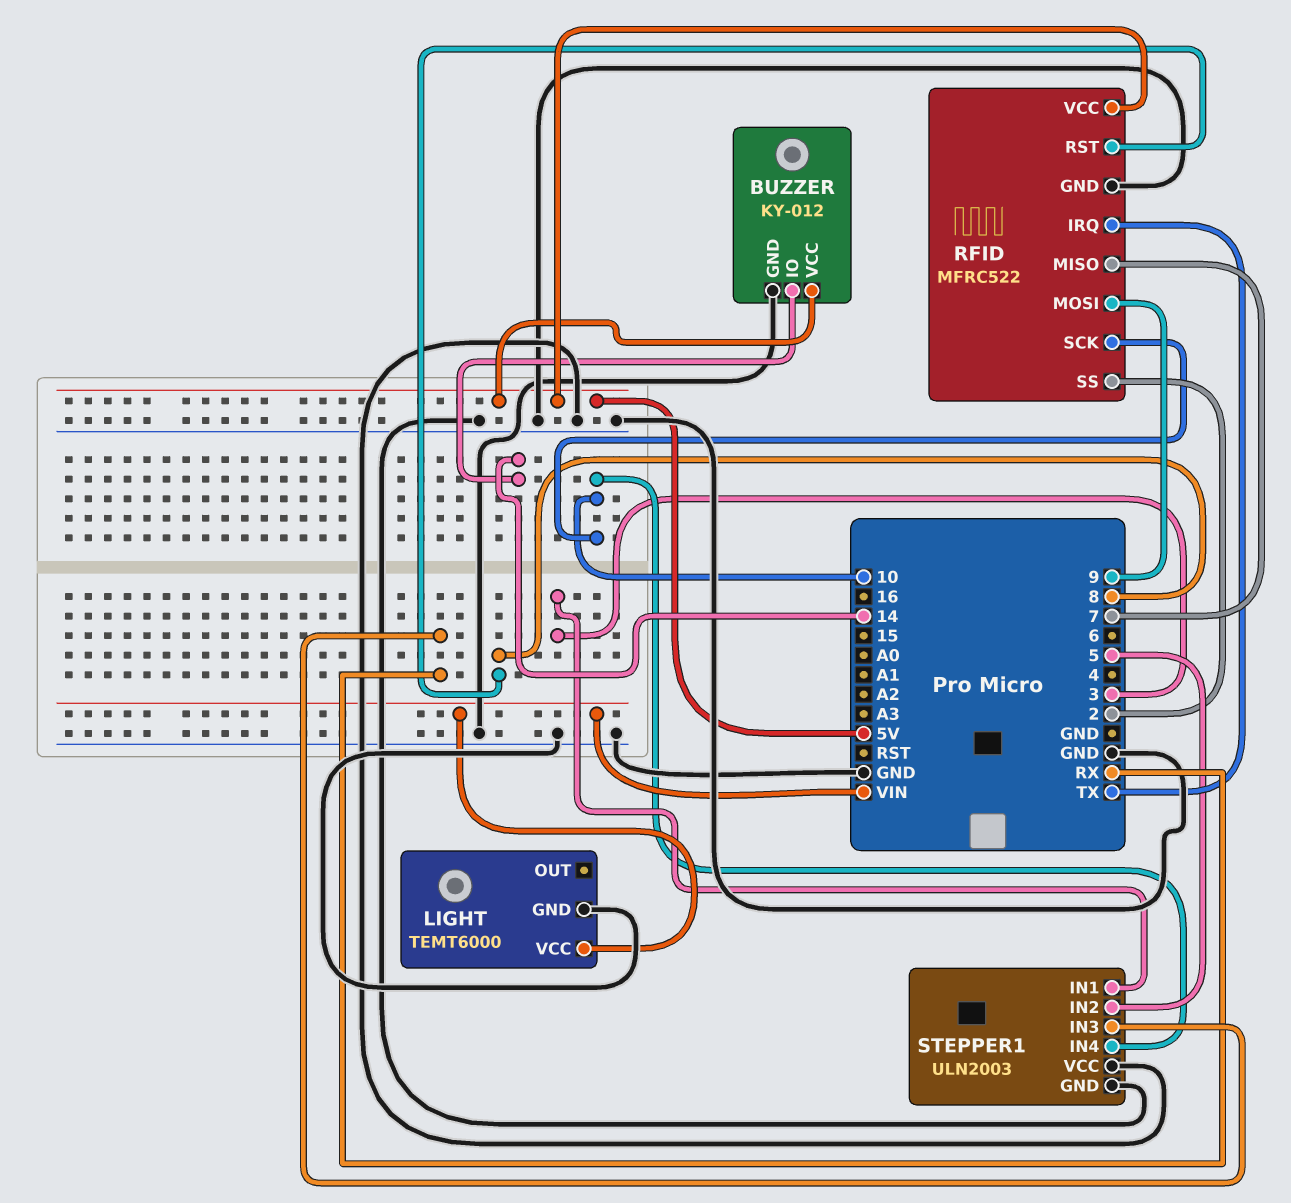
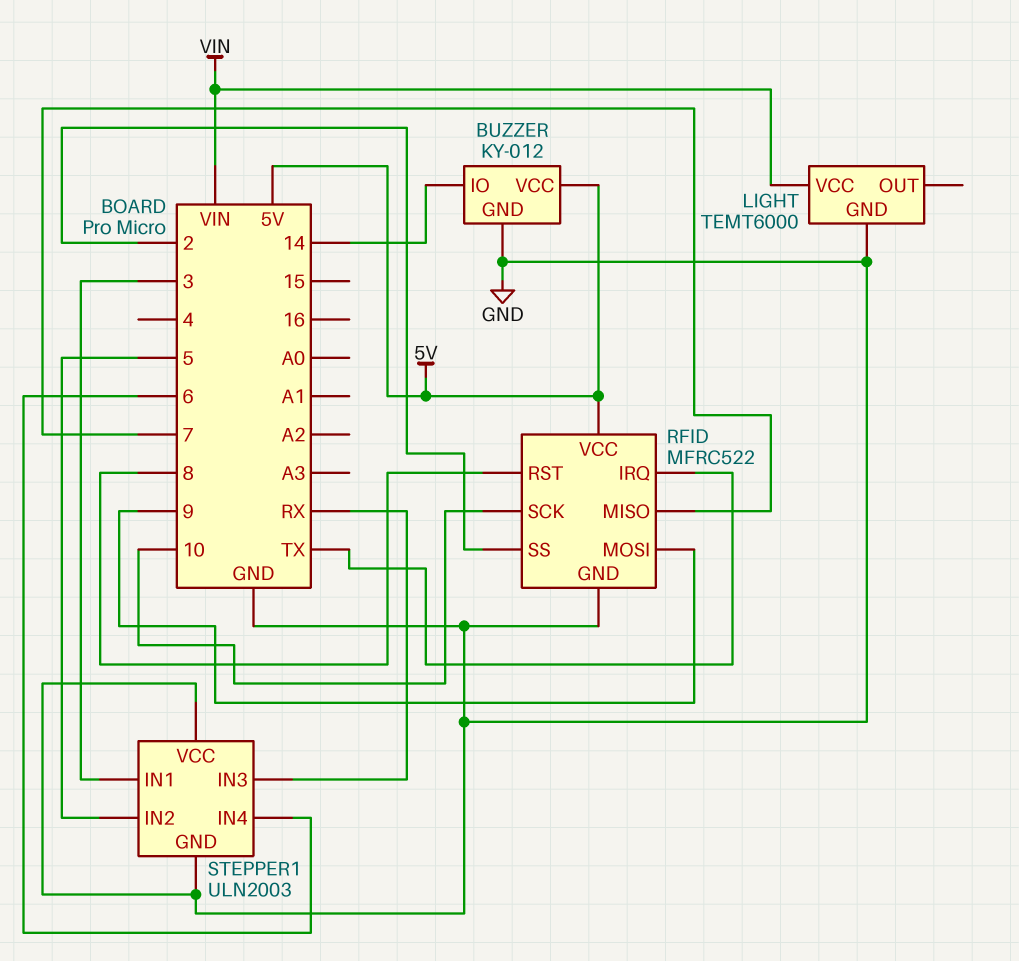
STEPPER1 pin IN4: 10 -> 6

